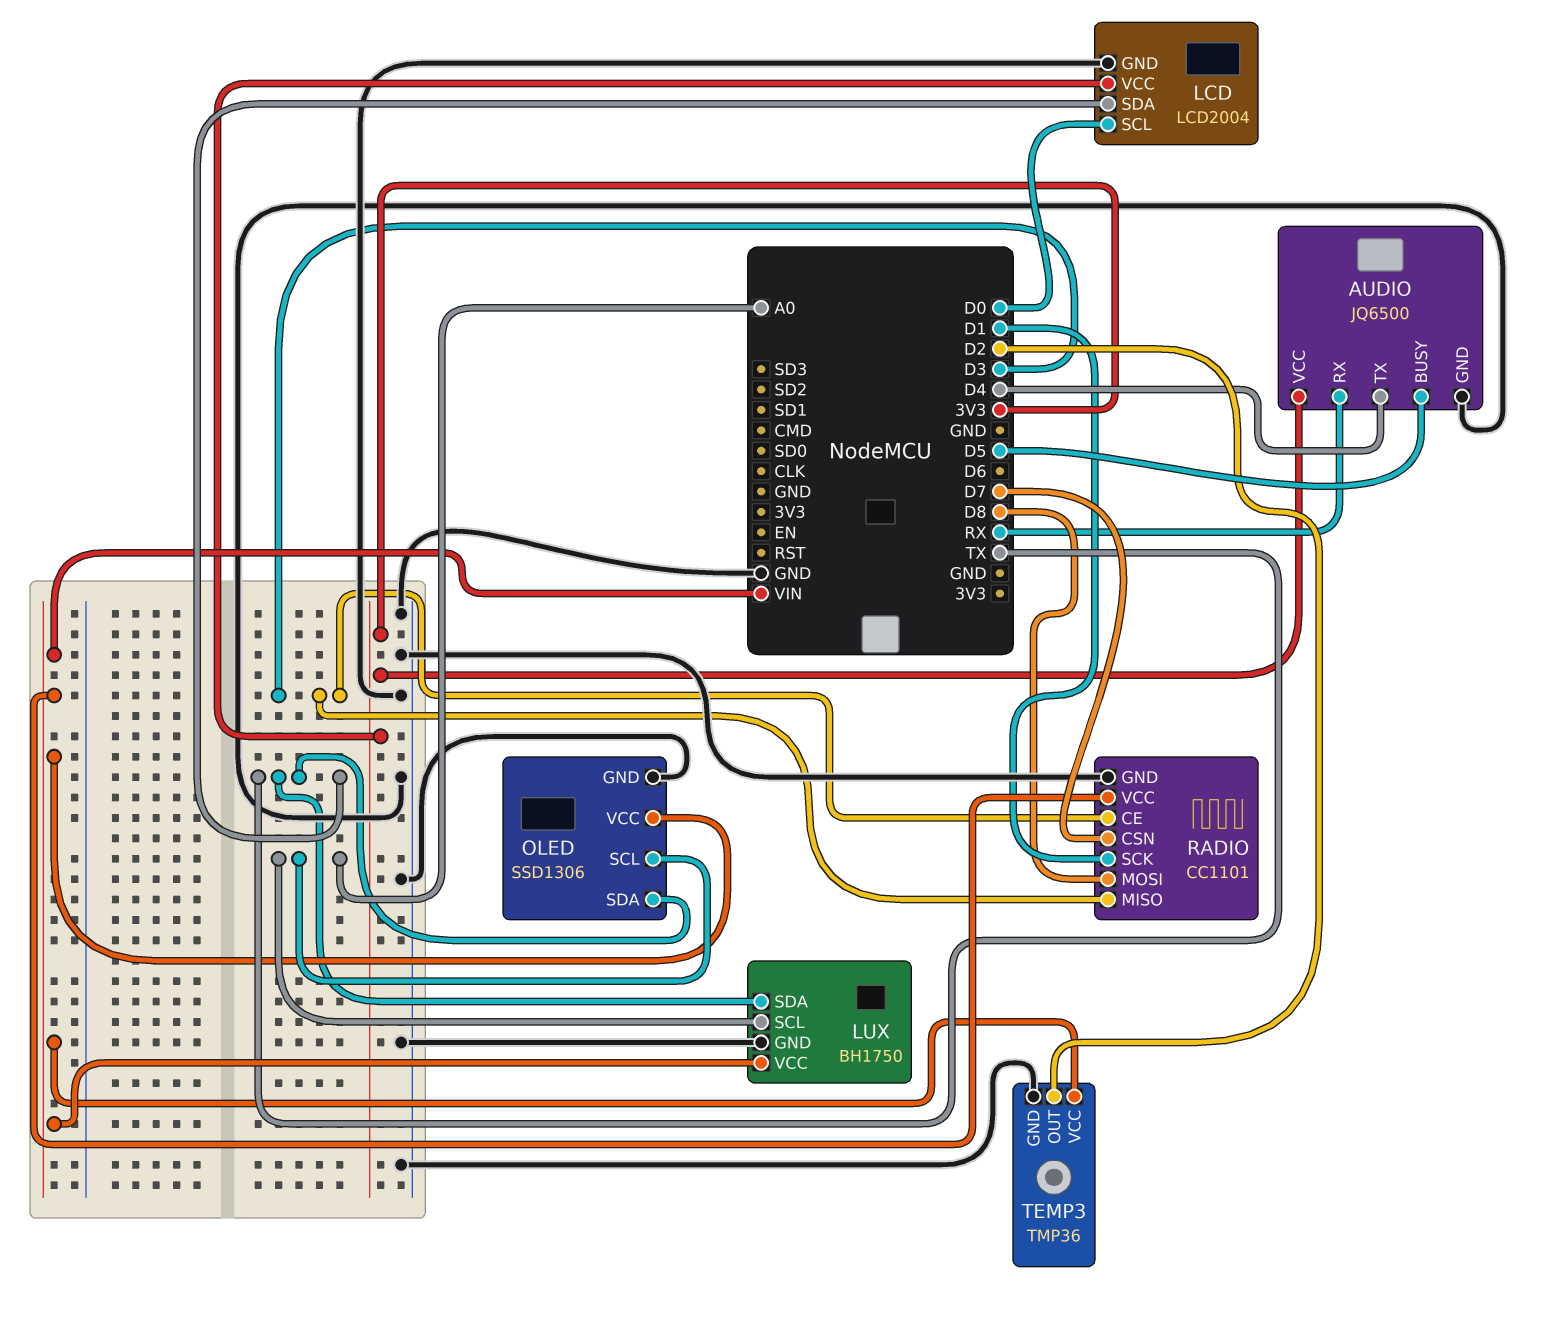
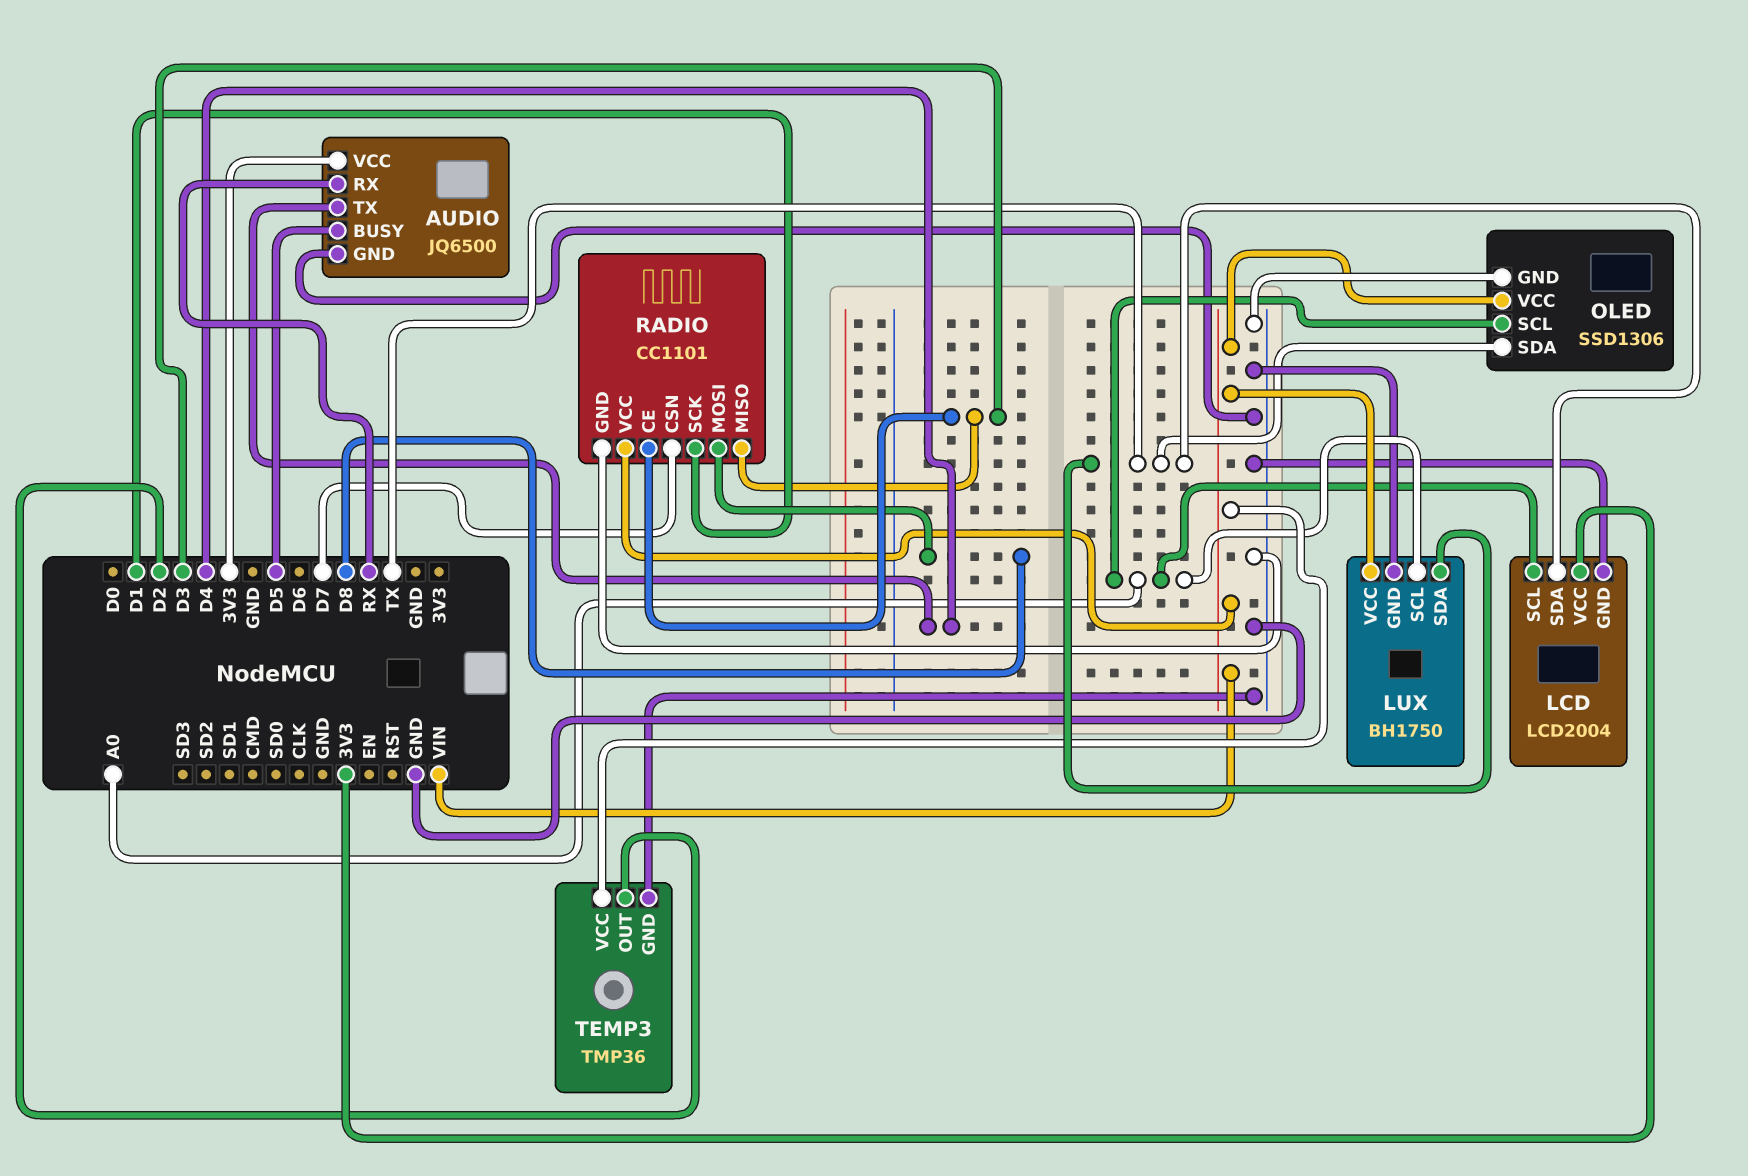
LCD pin SCL: D0 -> A0

